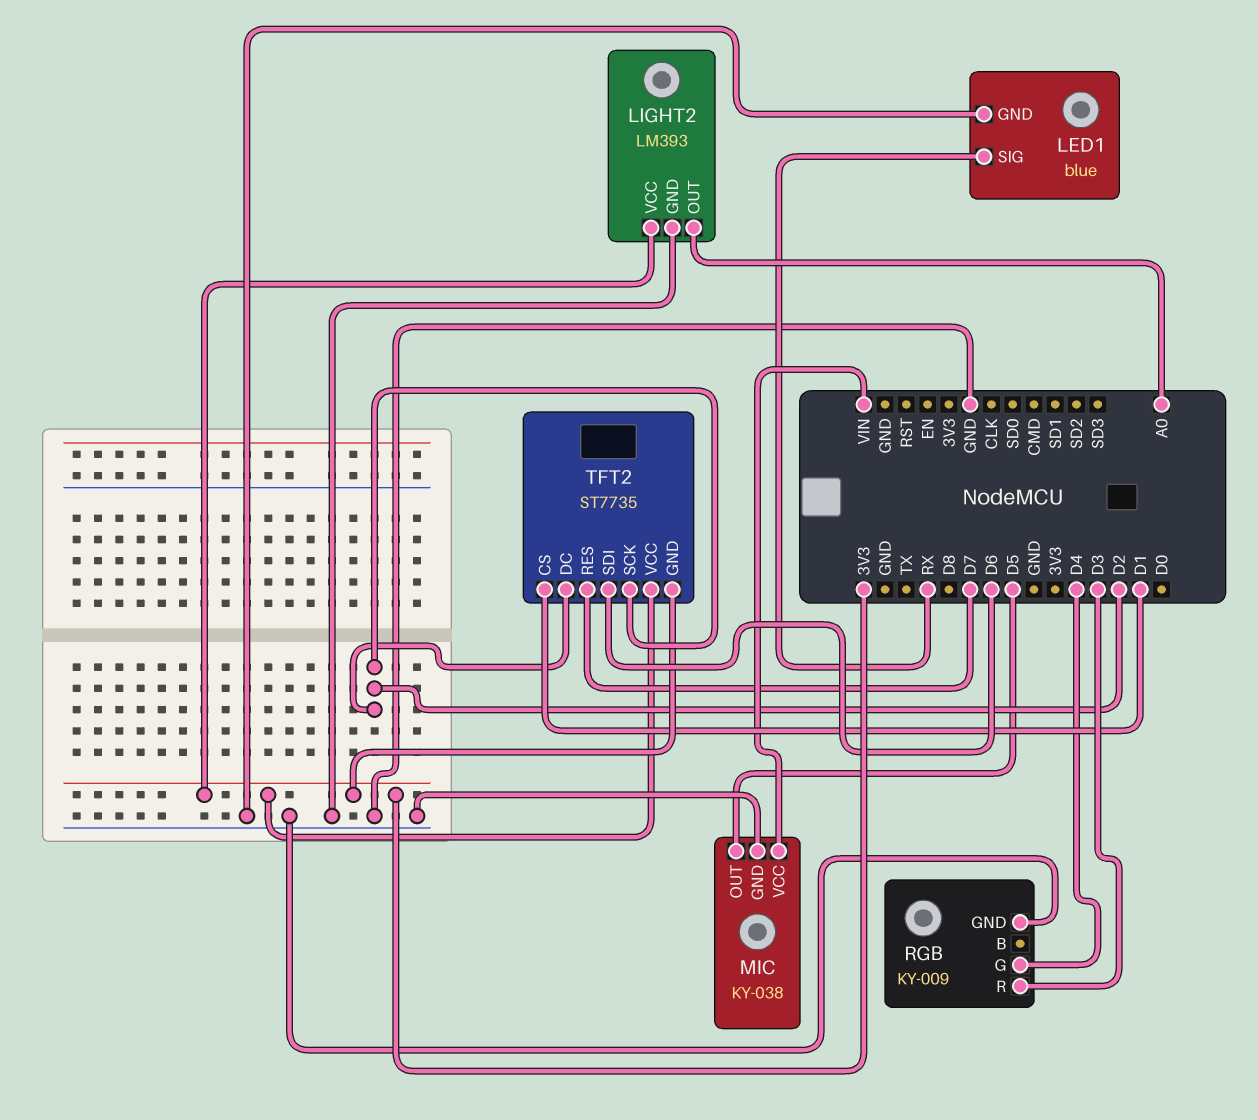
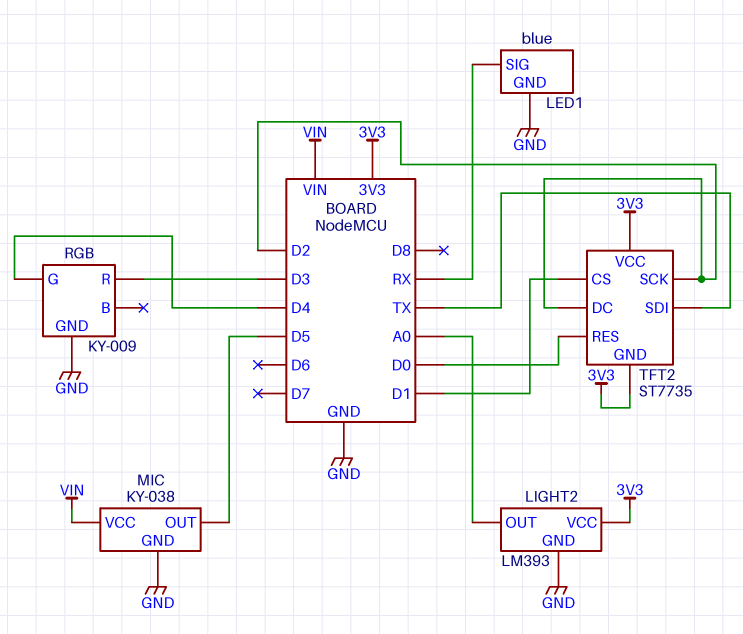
TFT2 pin RES: D7 -> D0
TFT2 pin SDI: D6 -> TX

